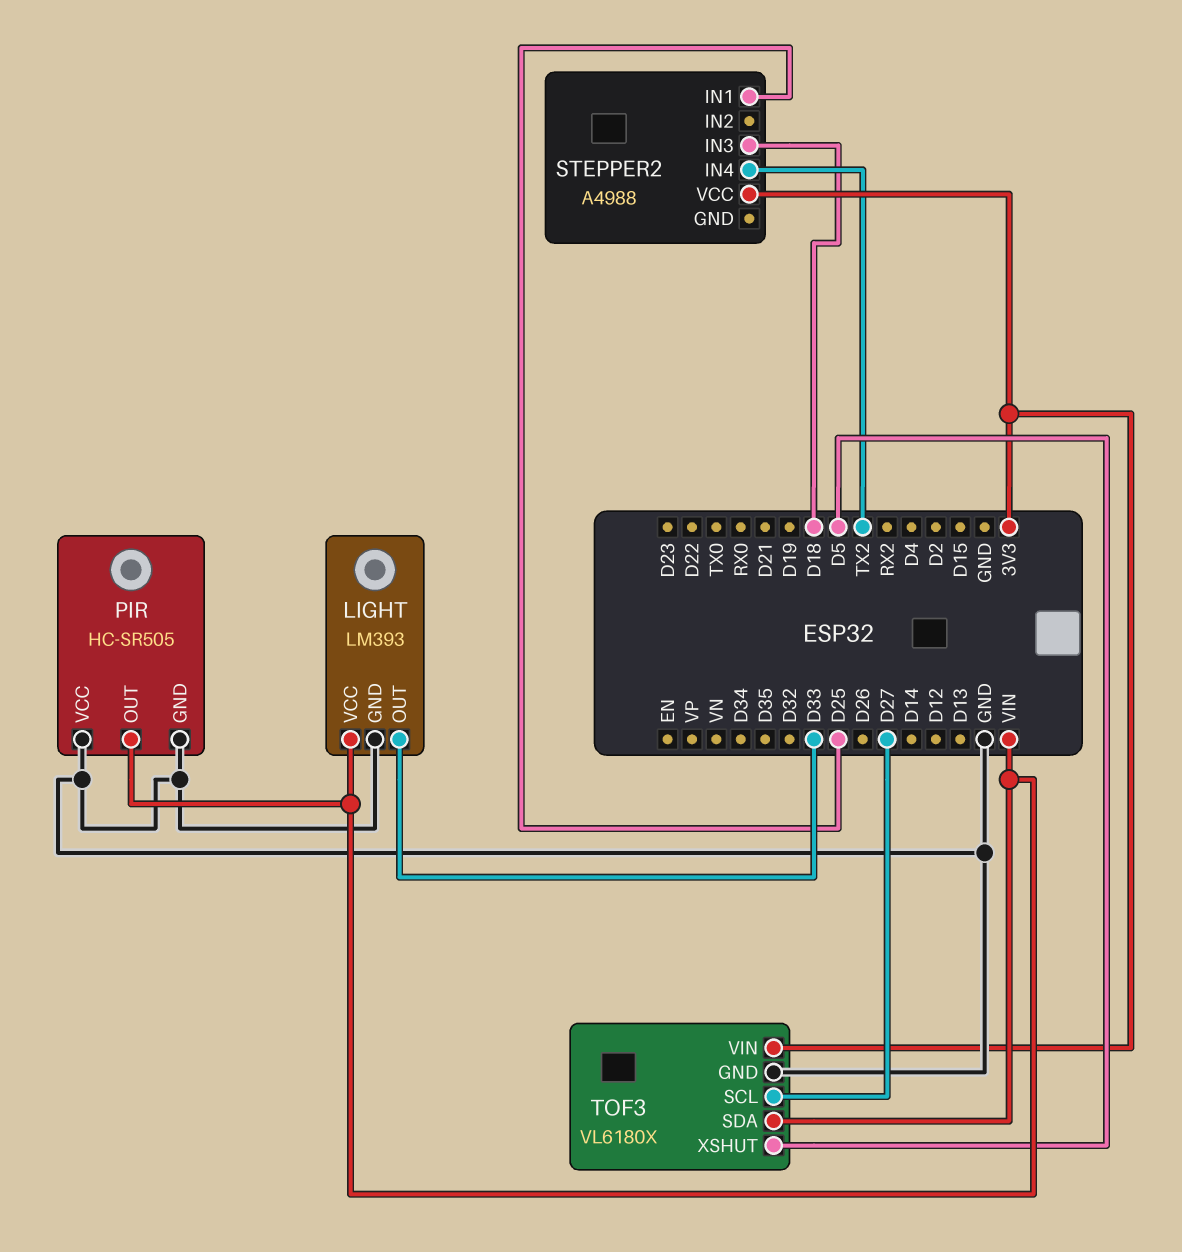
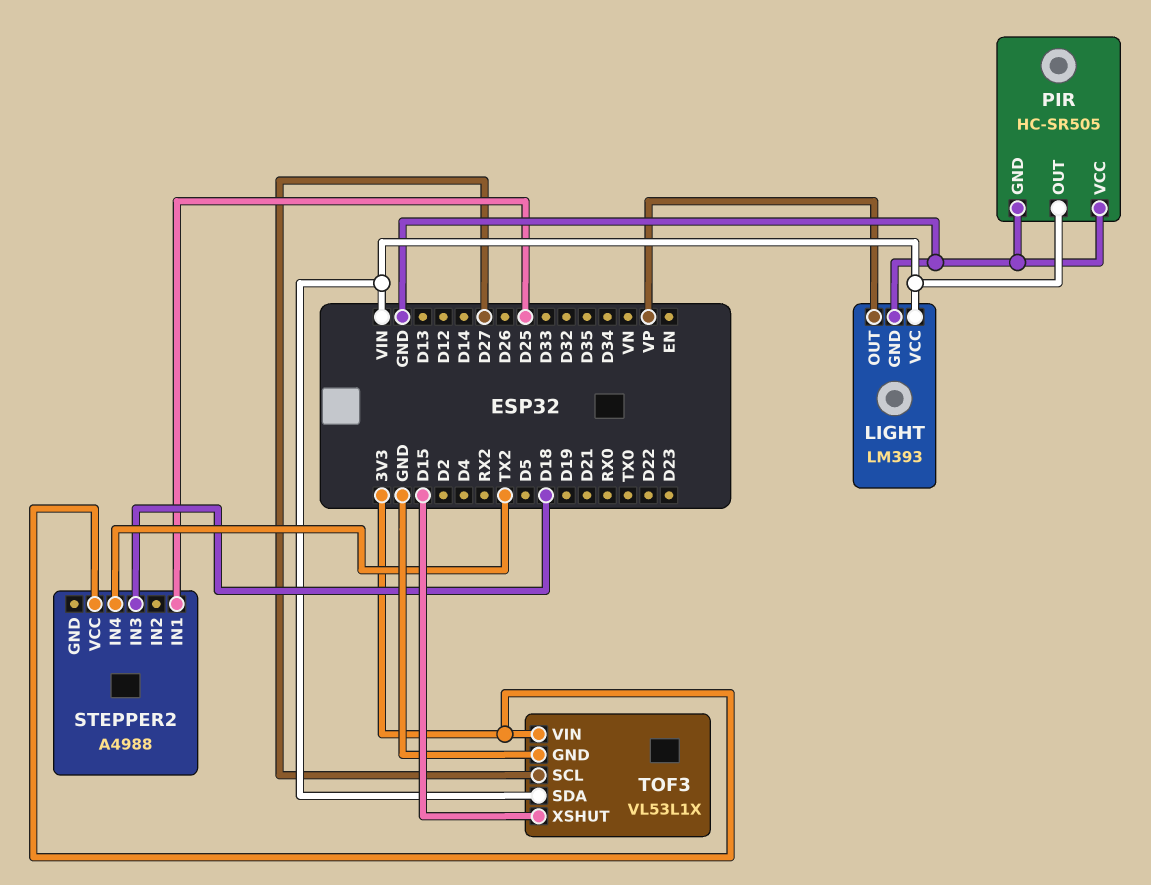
LIGHT pin OUT: D33 -> VP
TOF3: VL6180X -> VL53L1X
TOF3 pin XSHUT: D5 -> D15

